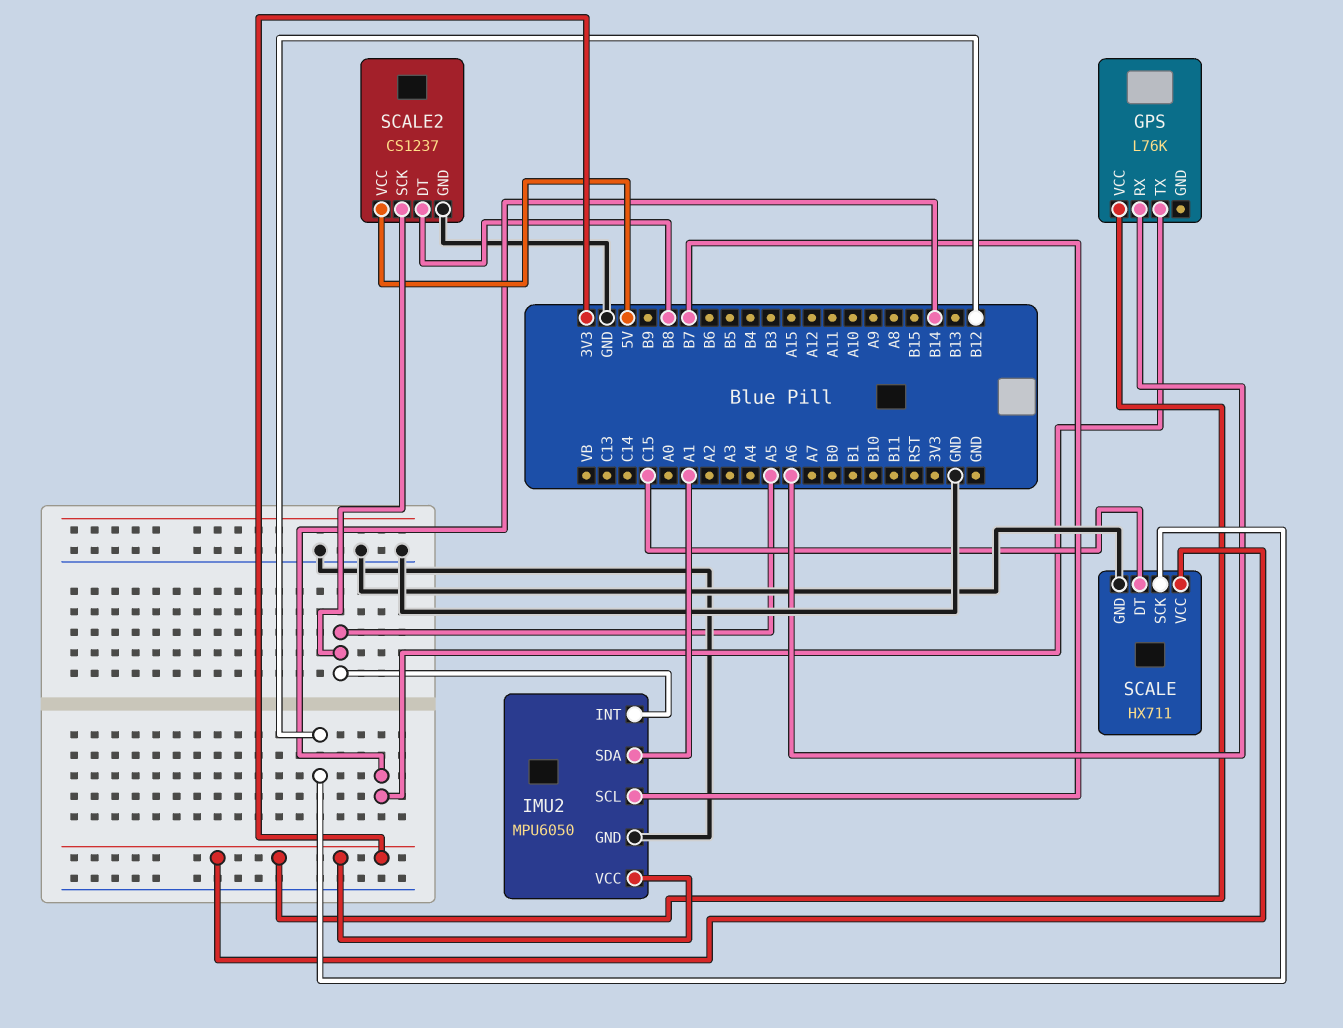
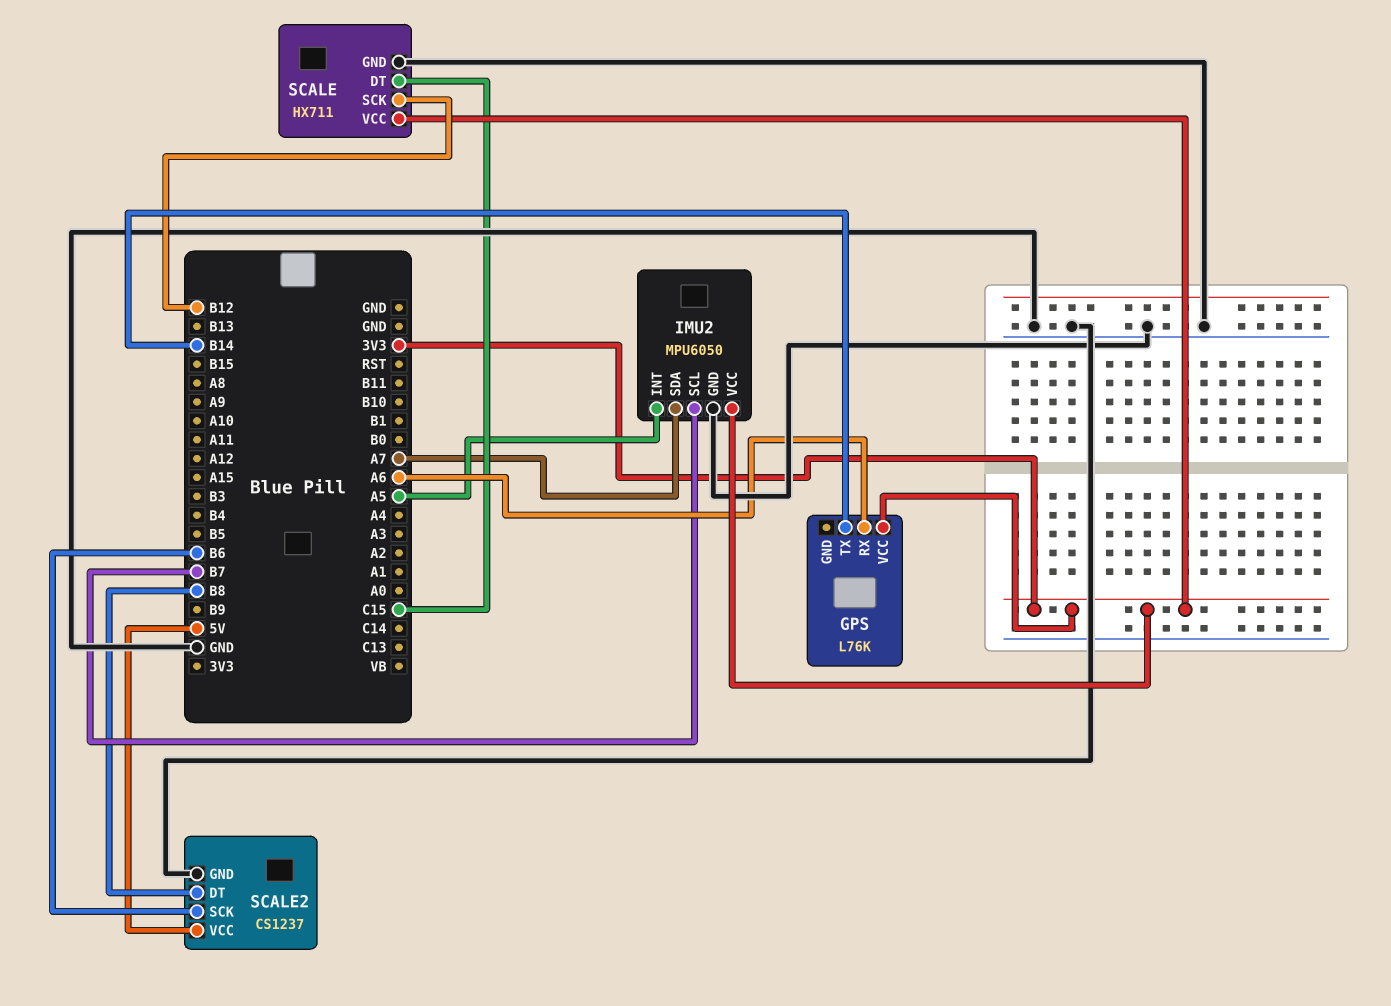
IMU2 pin SDA: A1 -> A7
SCALE2 pin SCK: A5 -> B6

